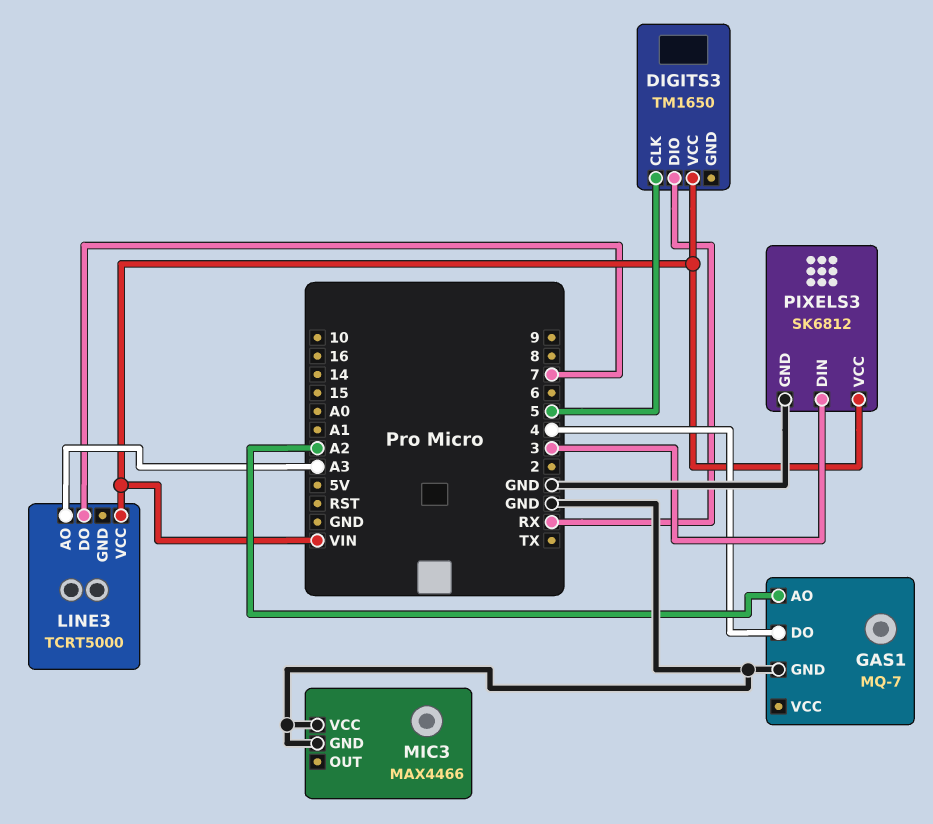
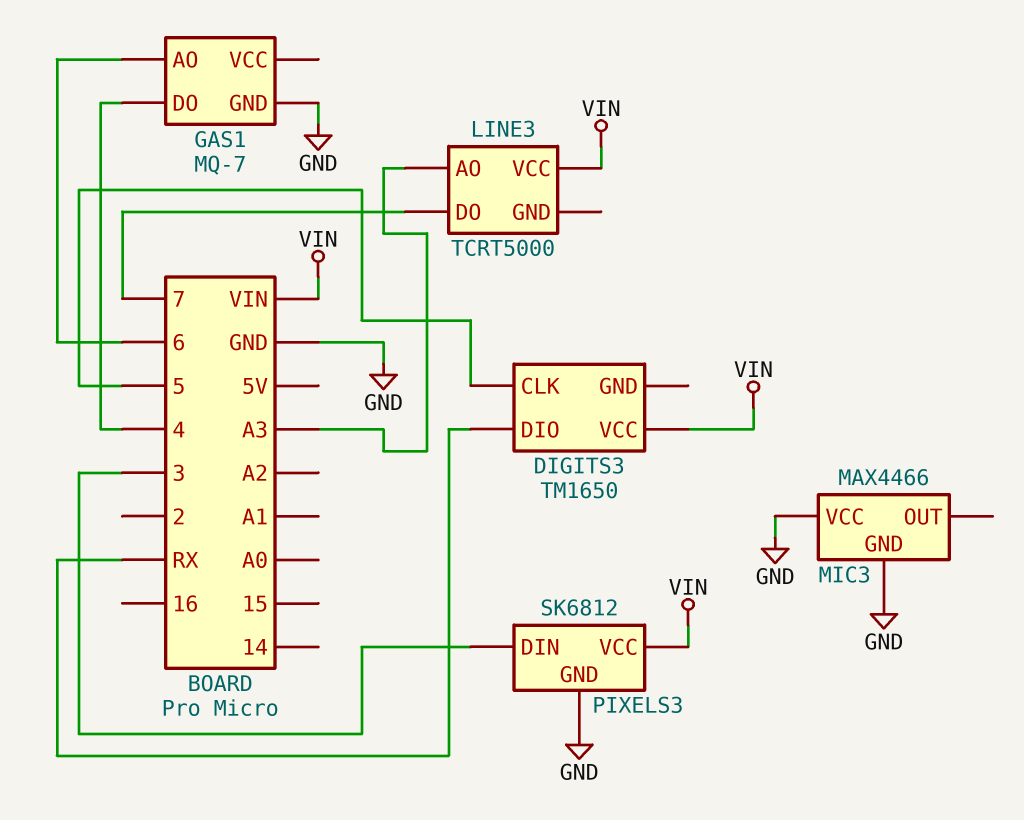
GAS1 pin AO: A2 -> 6

